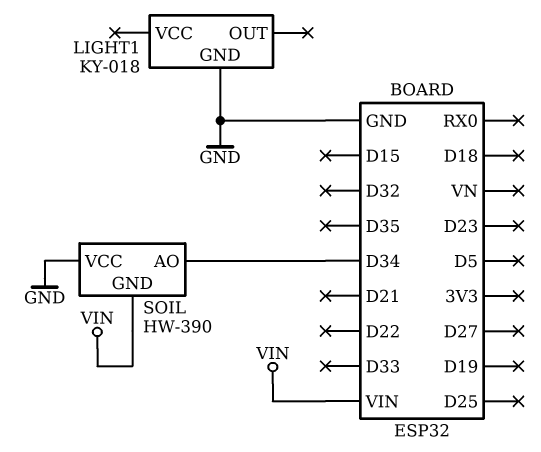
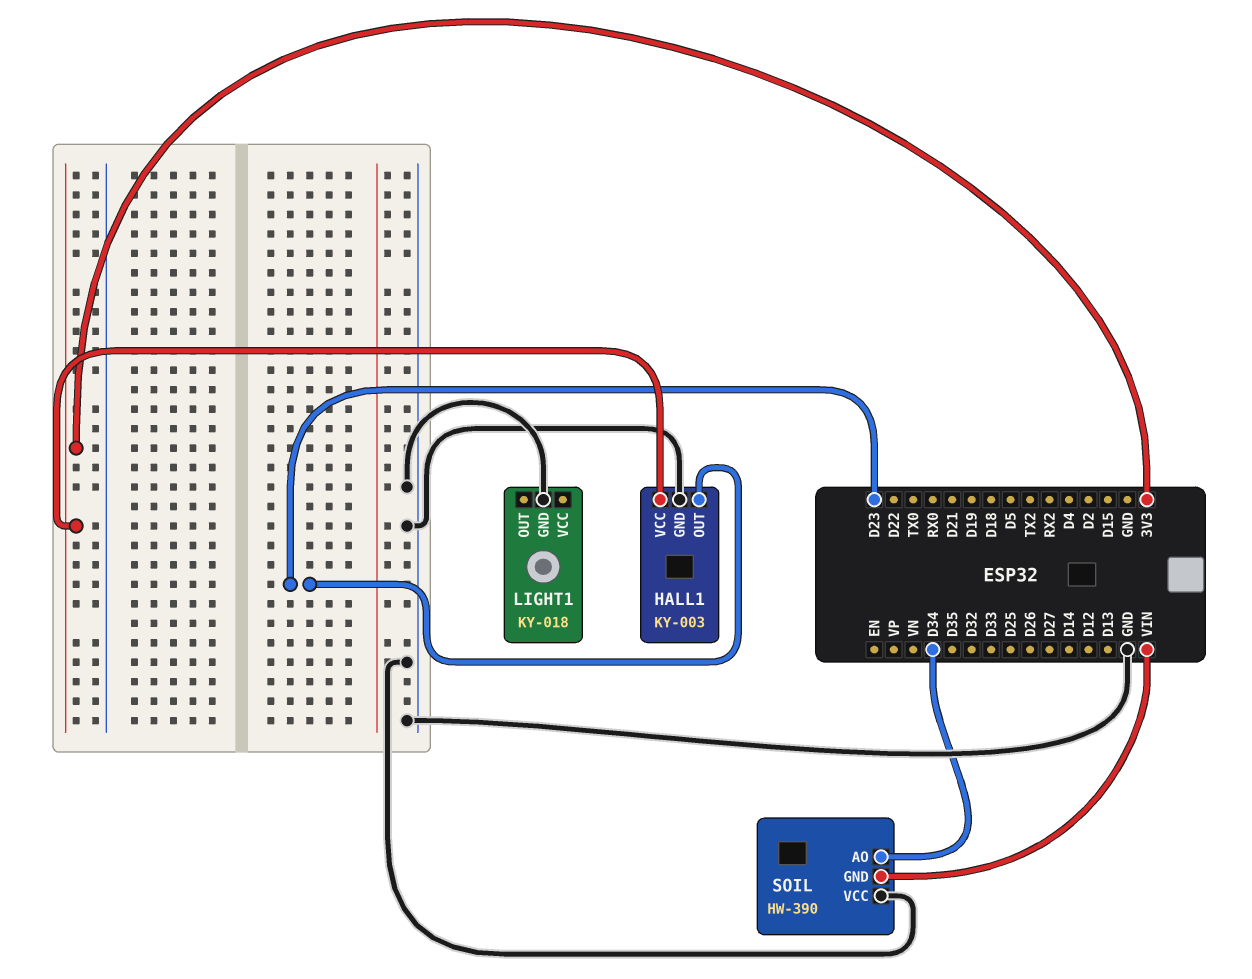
HALL1: none -> KY-003
HALL1 pin GND: none -> GND
HALL1 pin OUT: none -> D23
HALL1 pin VCC: none -> 3V3

